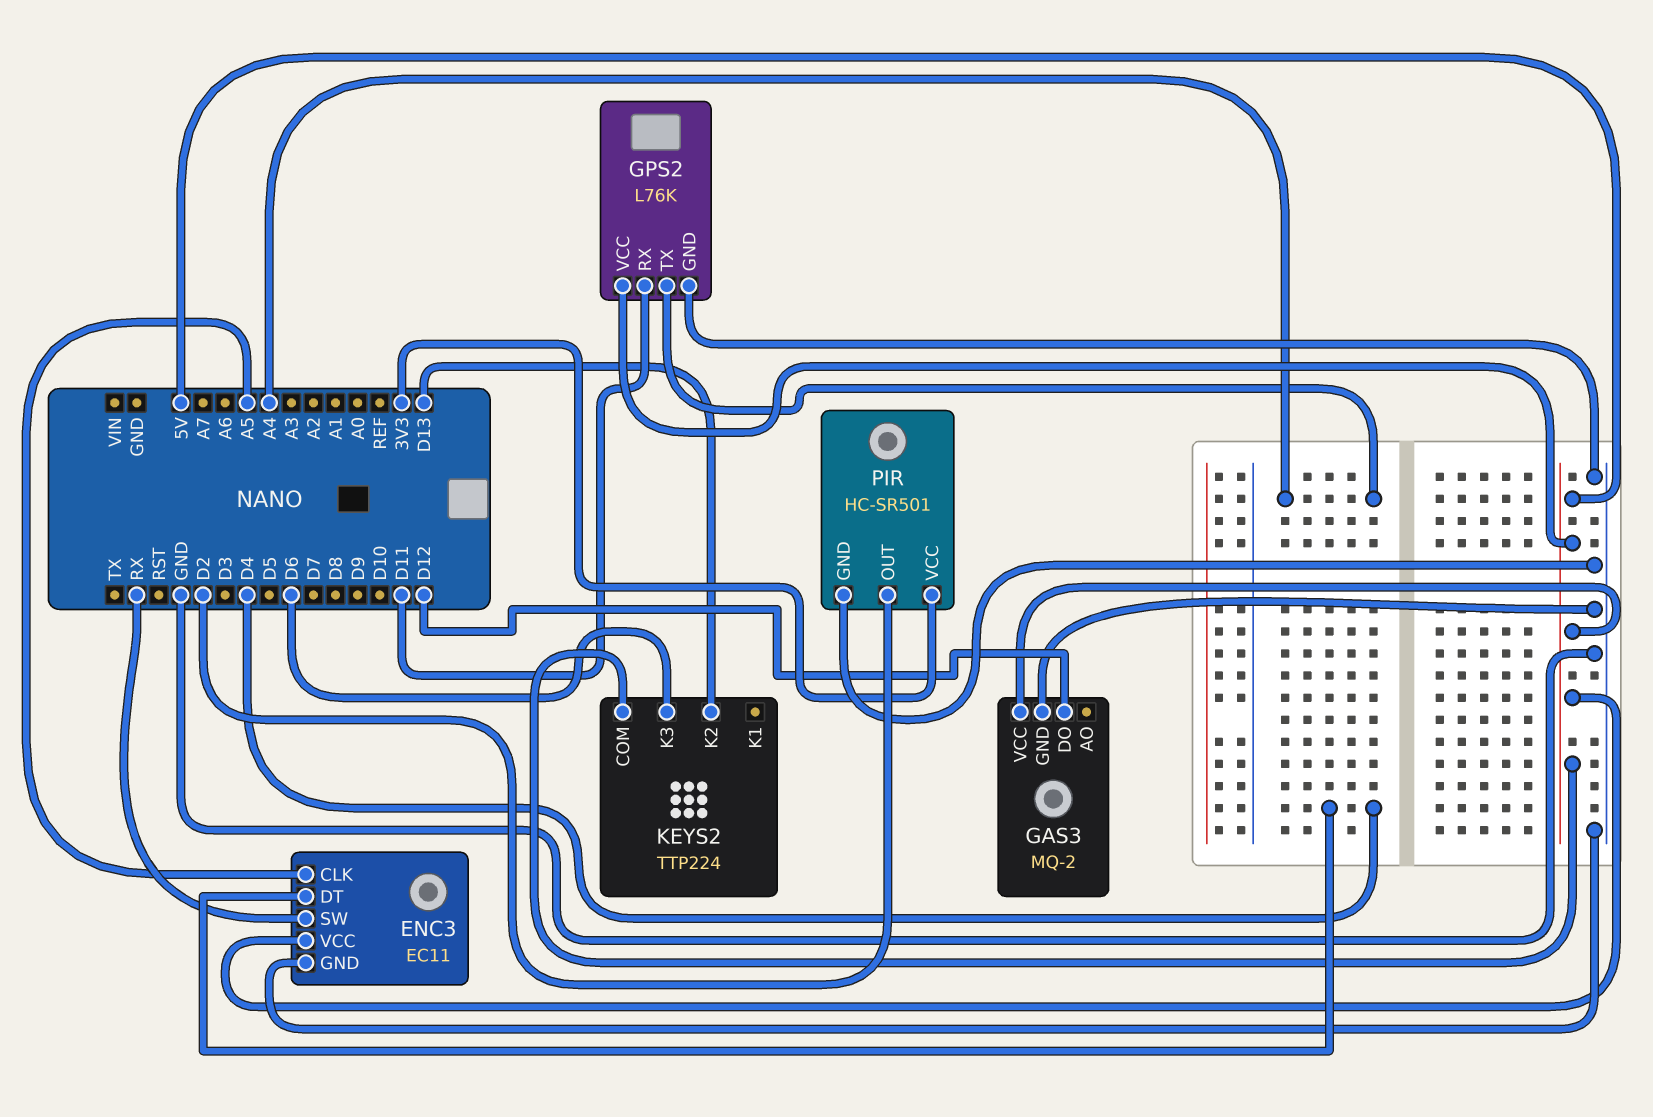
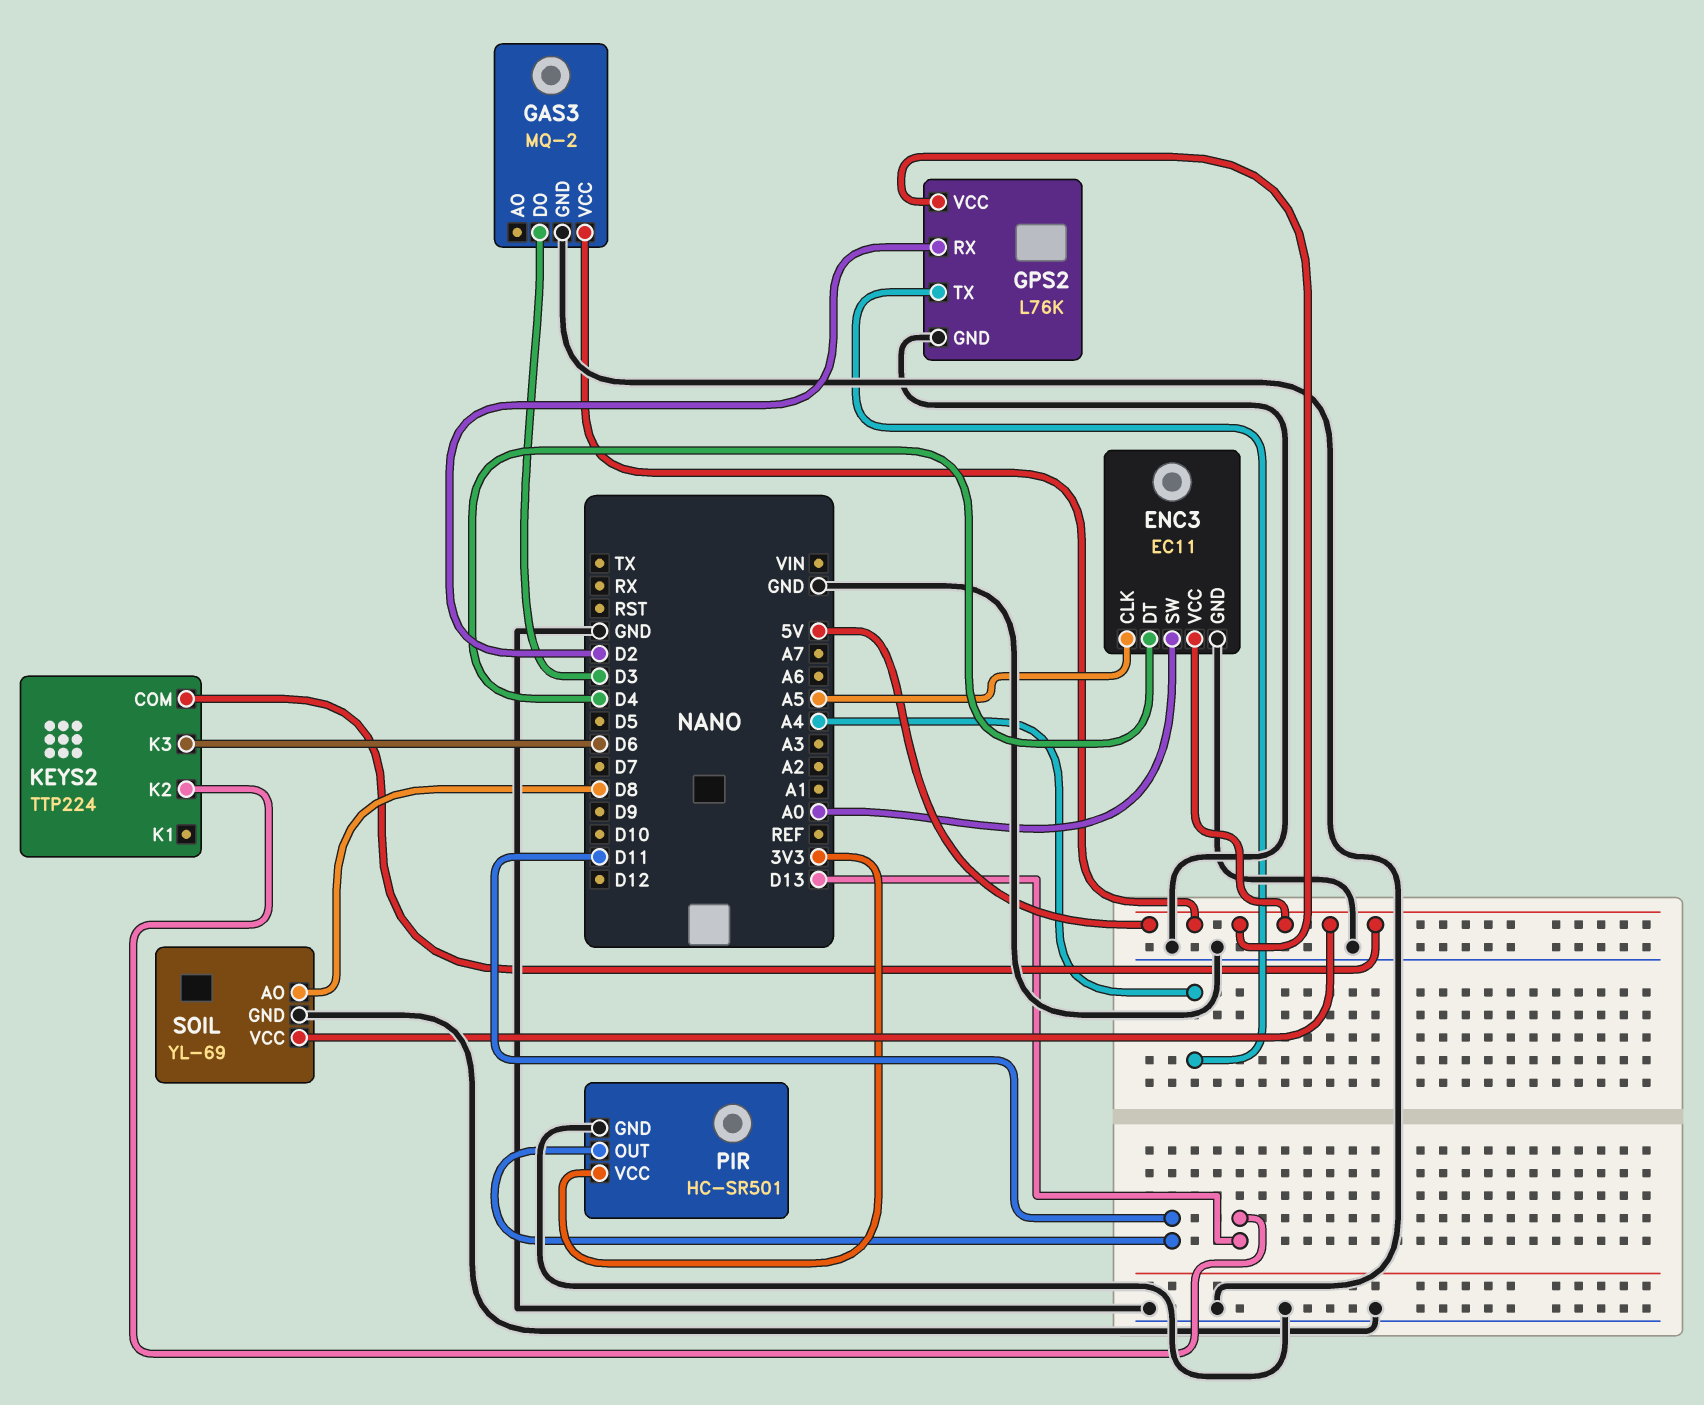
ENC3 pin SW: RX -> A0
GAS3 pin DO: D12 -> D3
GPS2 pin RX: D11 -> D2
PIR pin OUT: D2 -> D11
SOIL: none -> YL-69
SOIL pin AO: none -> D8
SOIL pin GND: none -> GND
SOIL pin VCC: none -> 5V

